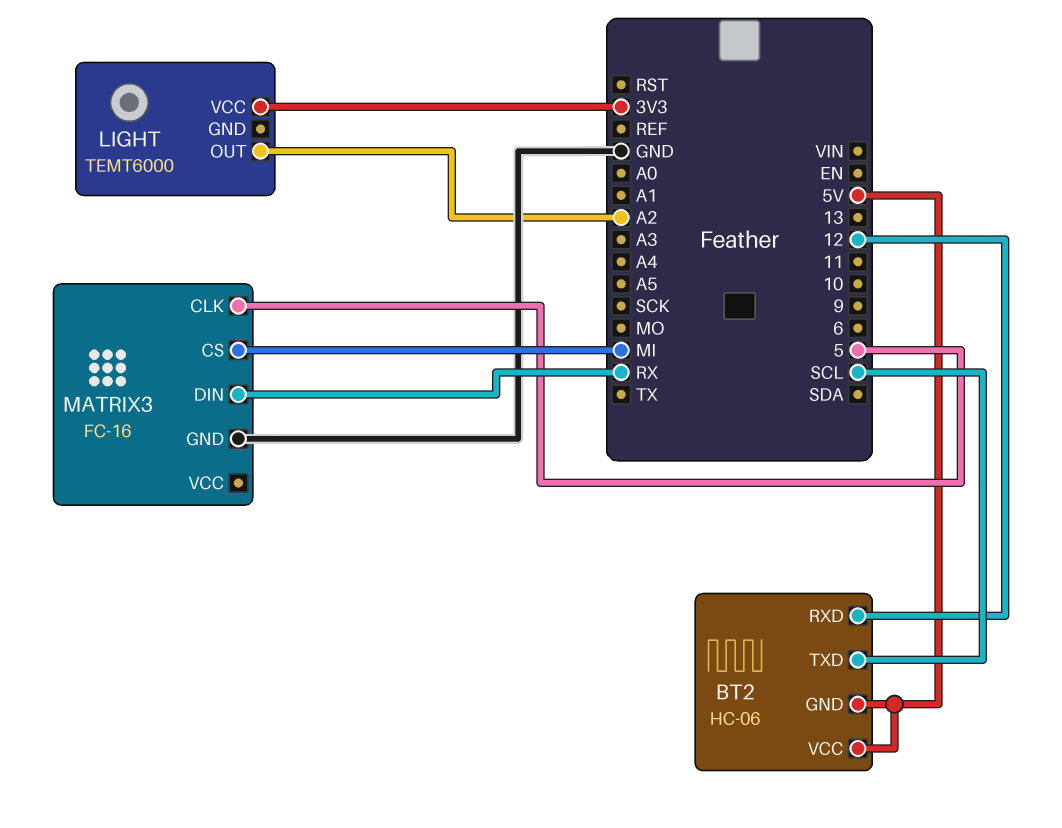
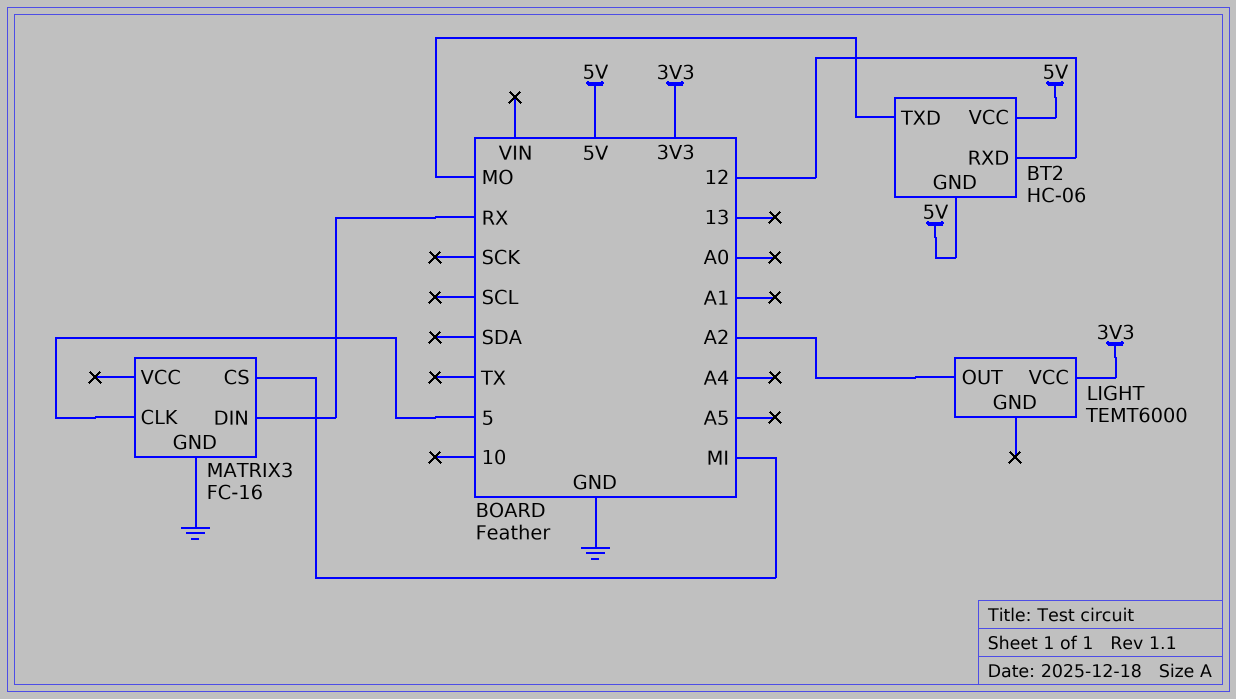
BT2 pin TXD: SCL -> MO

